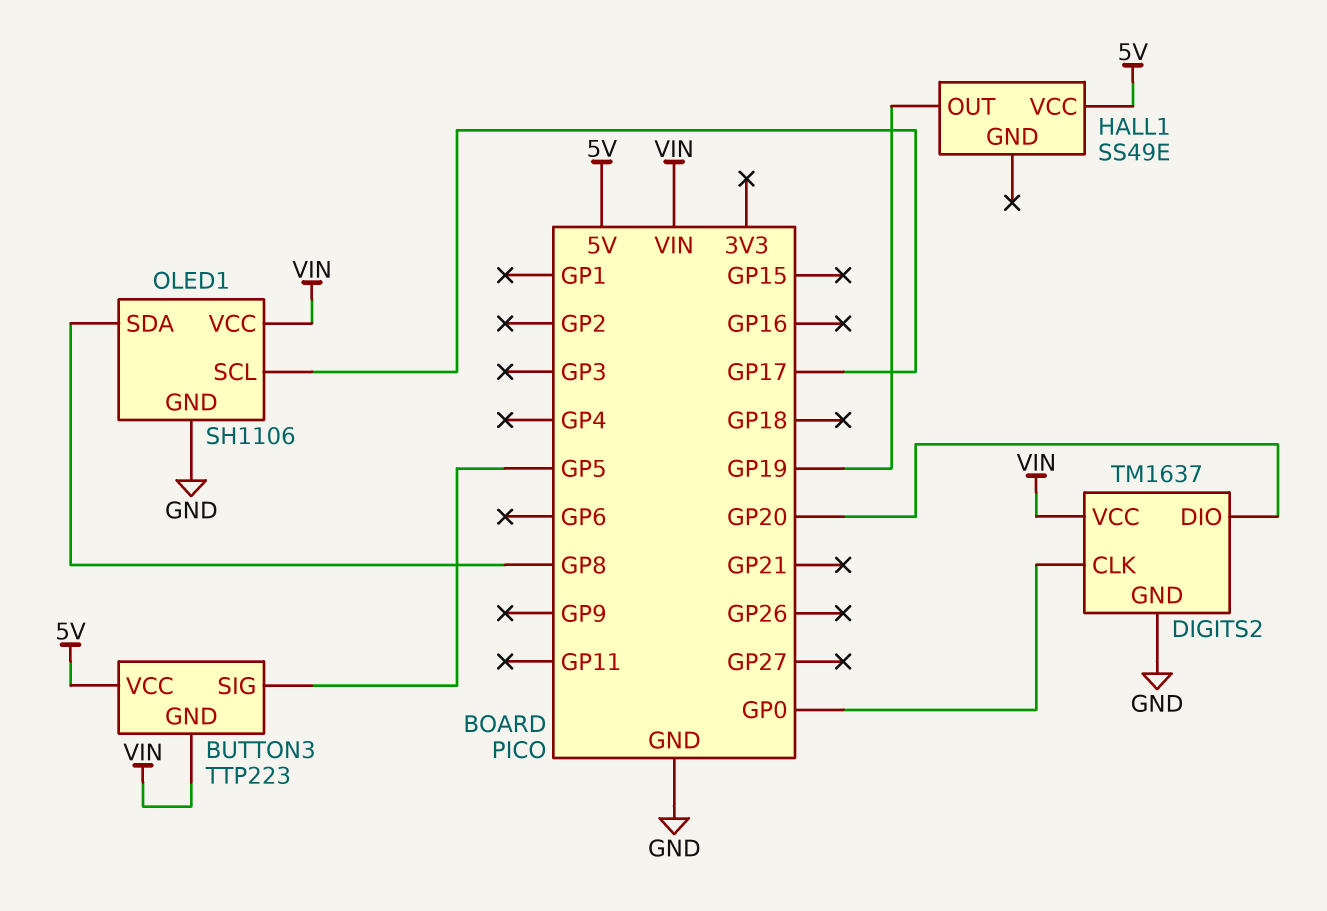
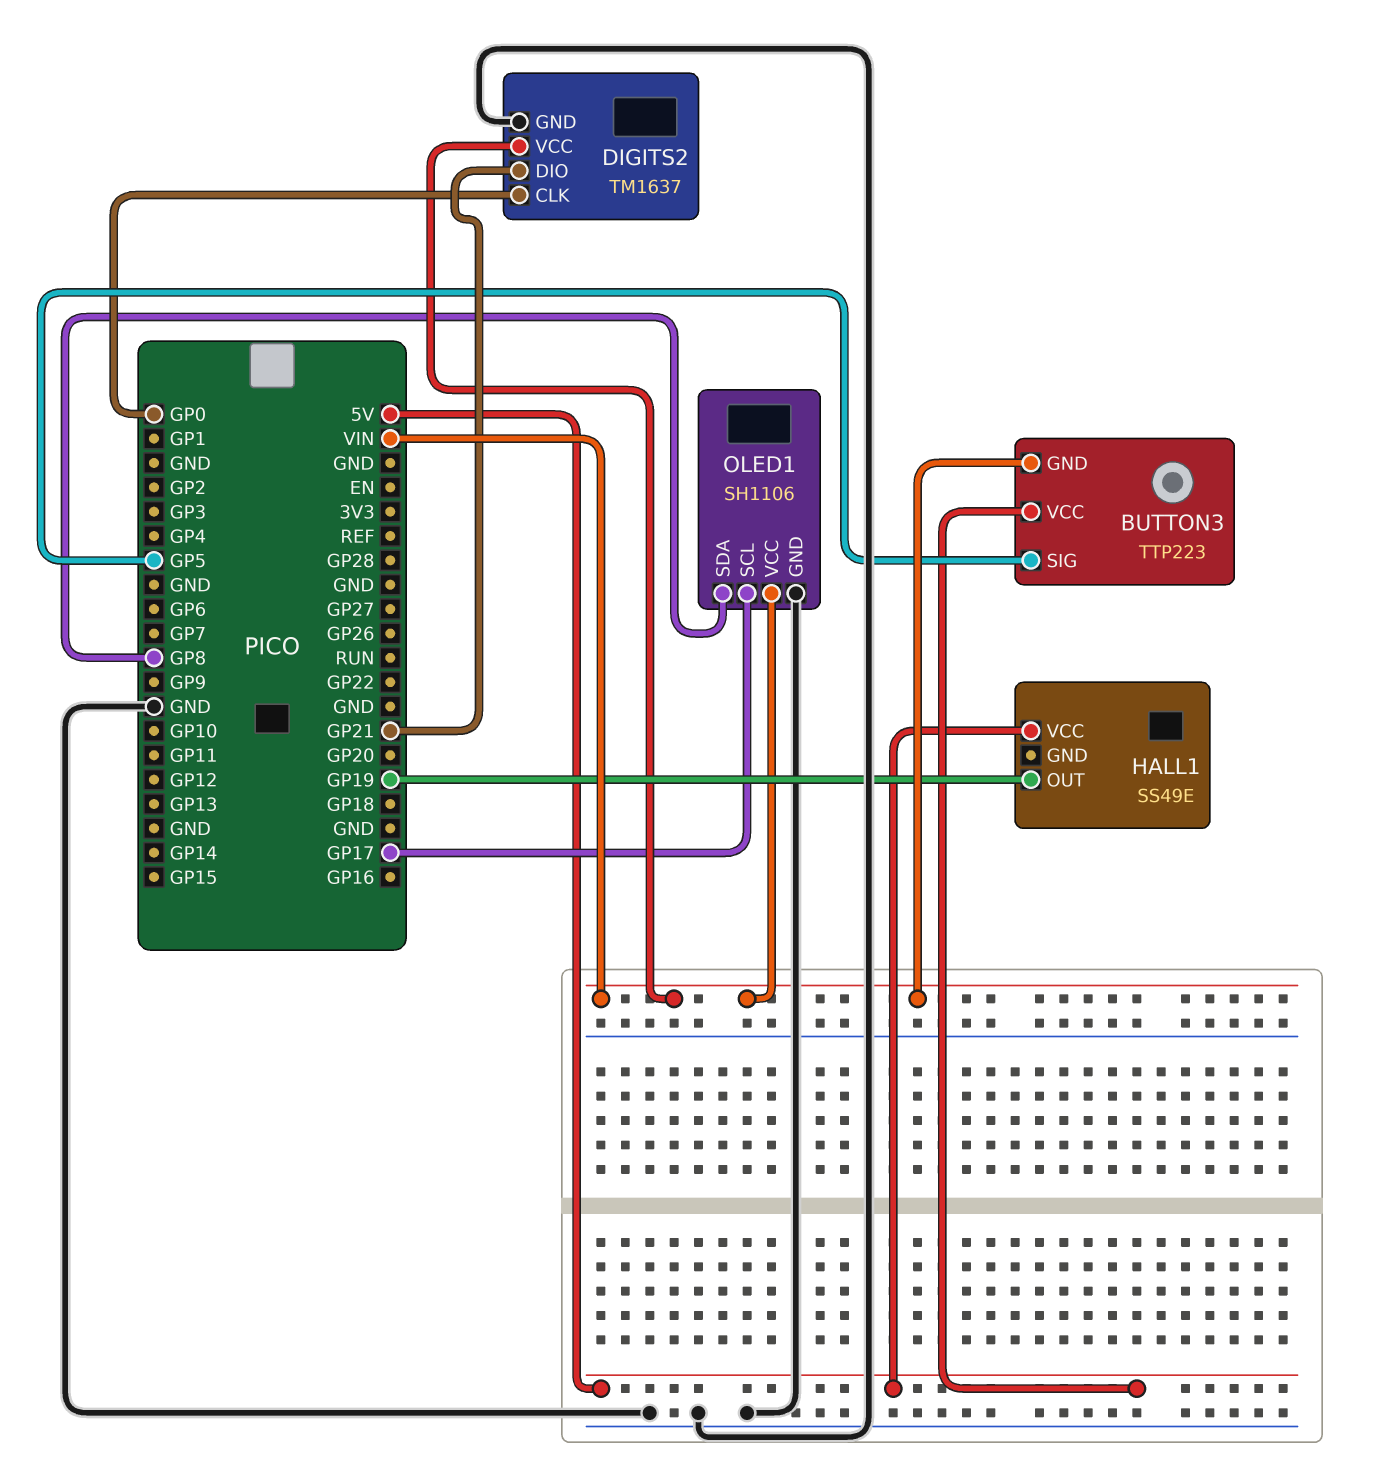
DIGITS2 pin DIO: GP20 -> GP21

